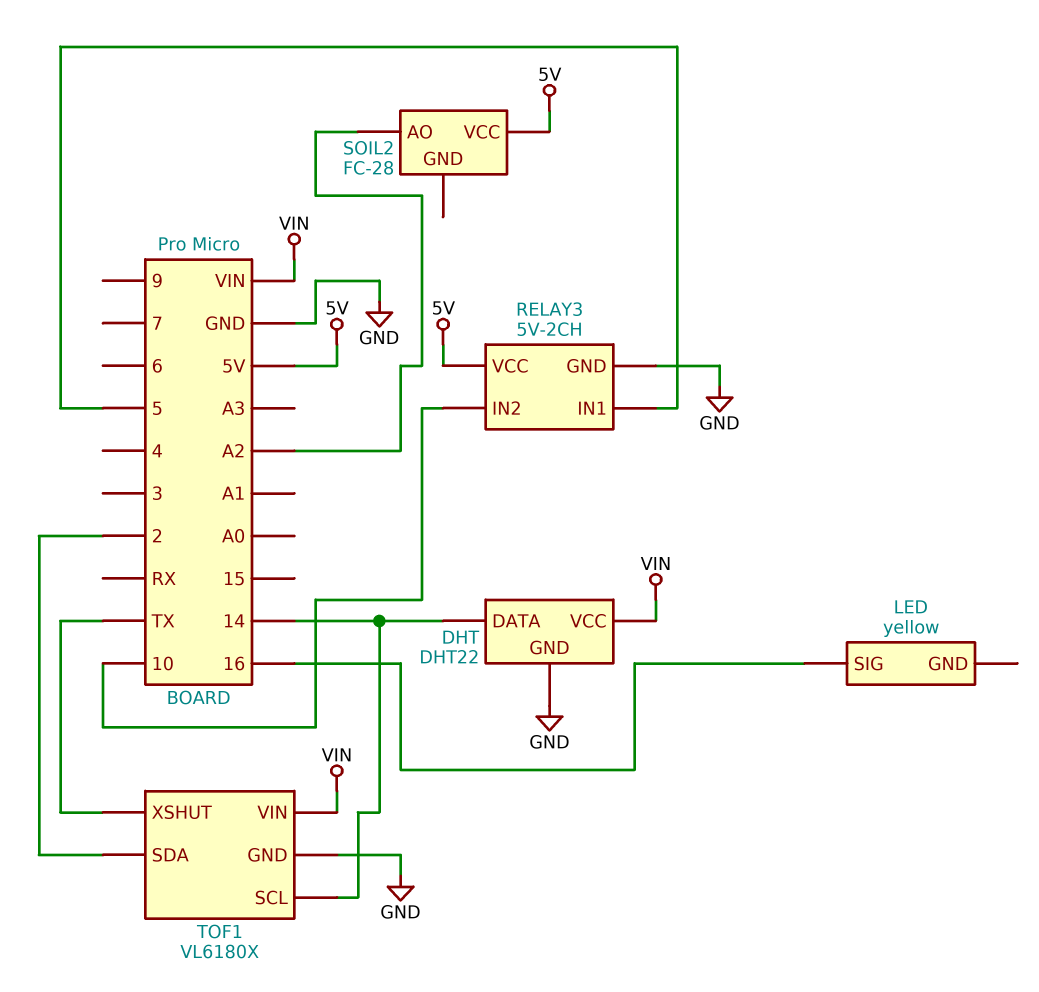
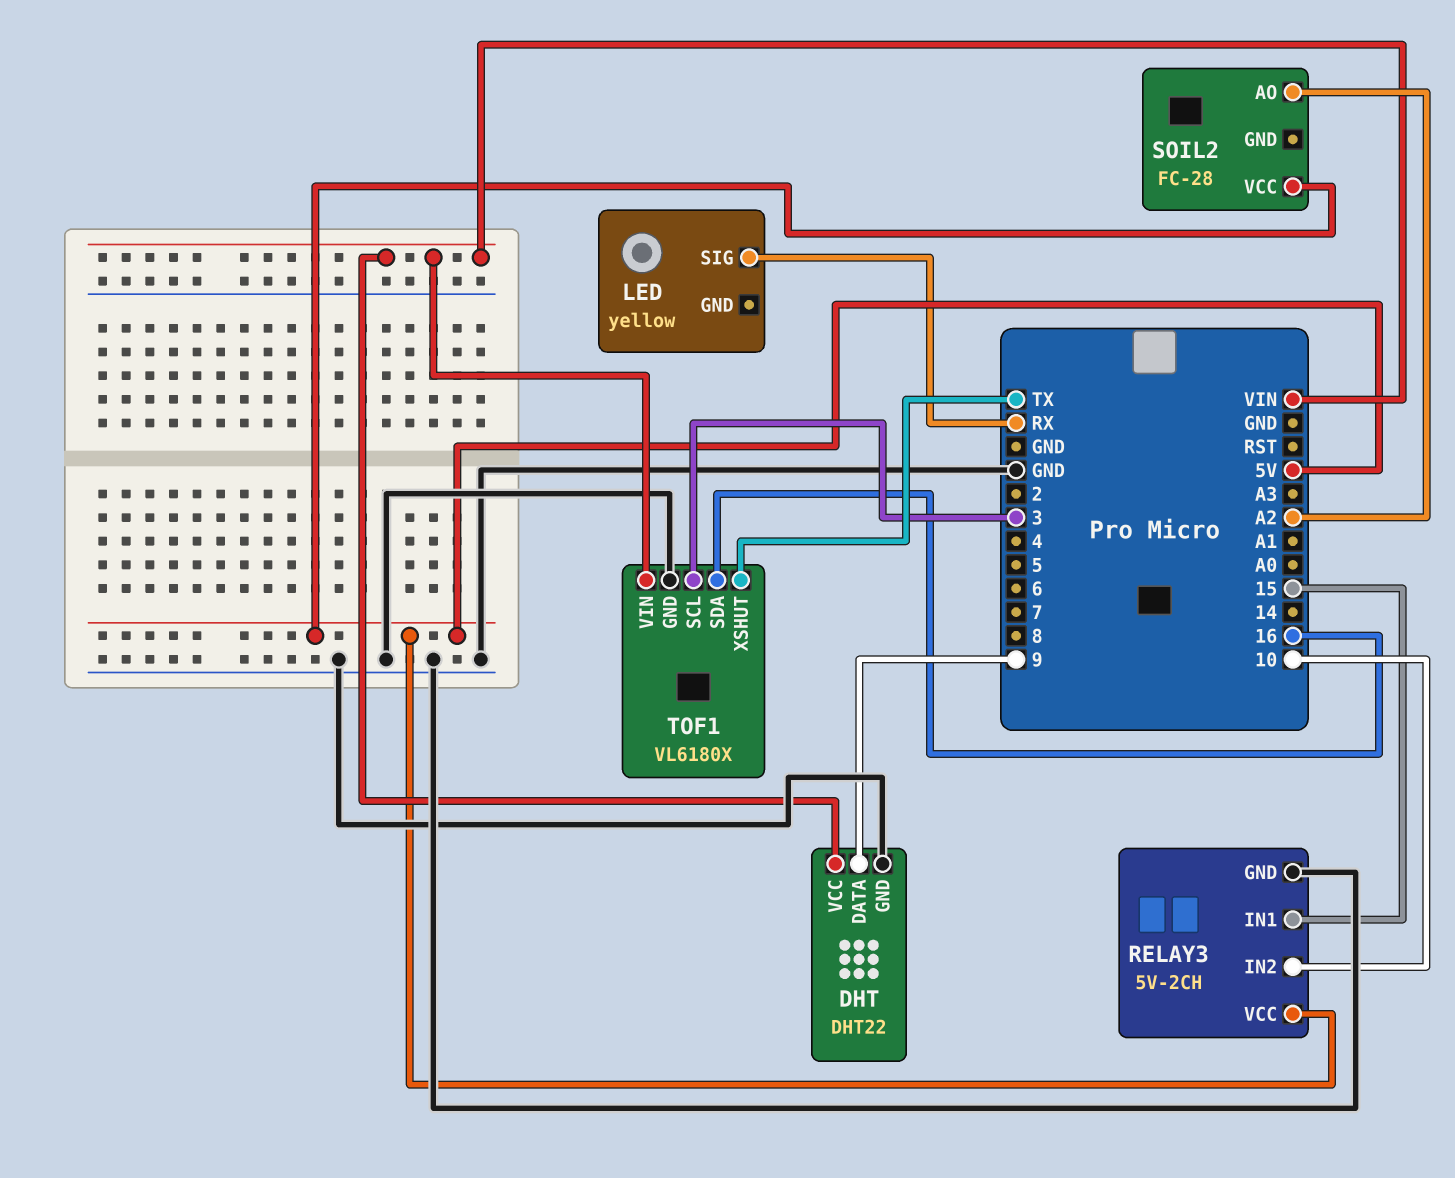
DHT pin DATA: 14 -> 9
LED pin SIG: 16 -> RX
RELAY3 pin IN1: 5 -> 15
TOF1 pin SCL: 14 -> 3
TOF1 pin SDA: 2 -> 16

